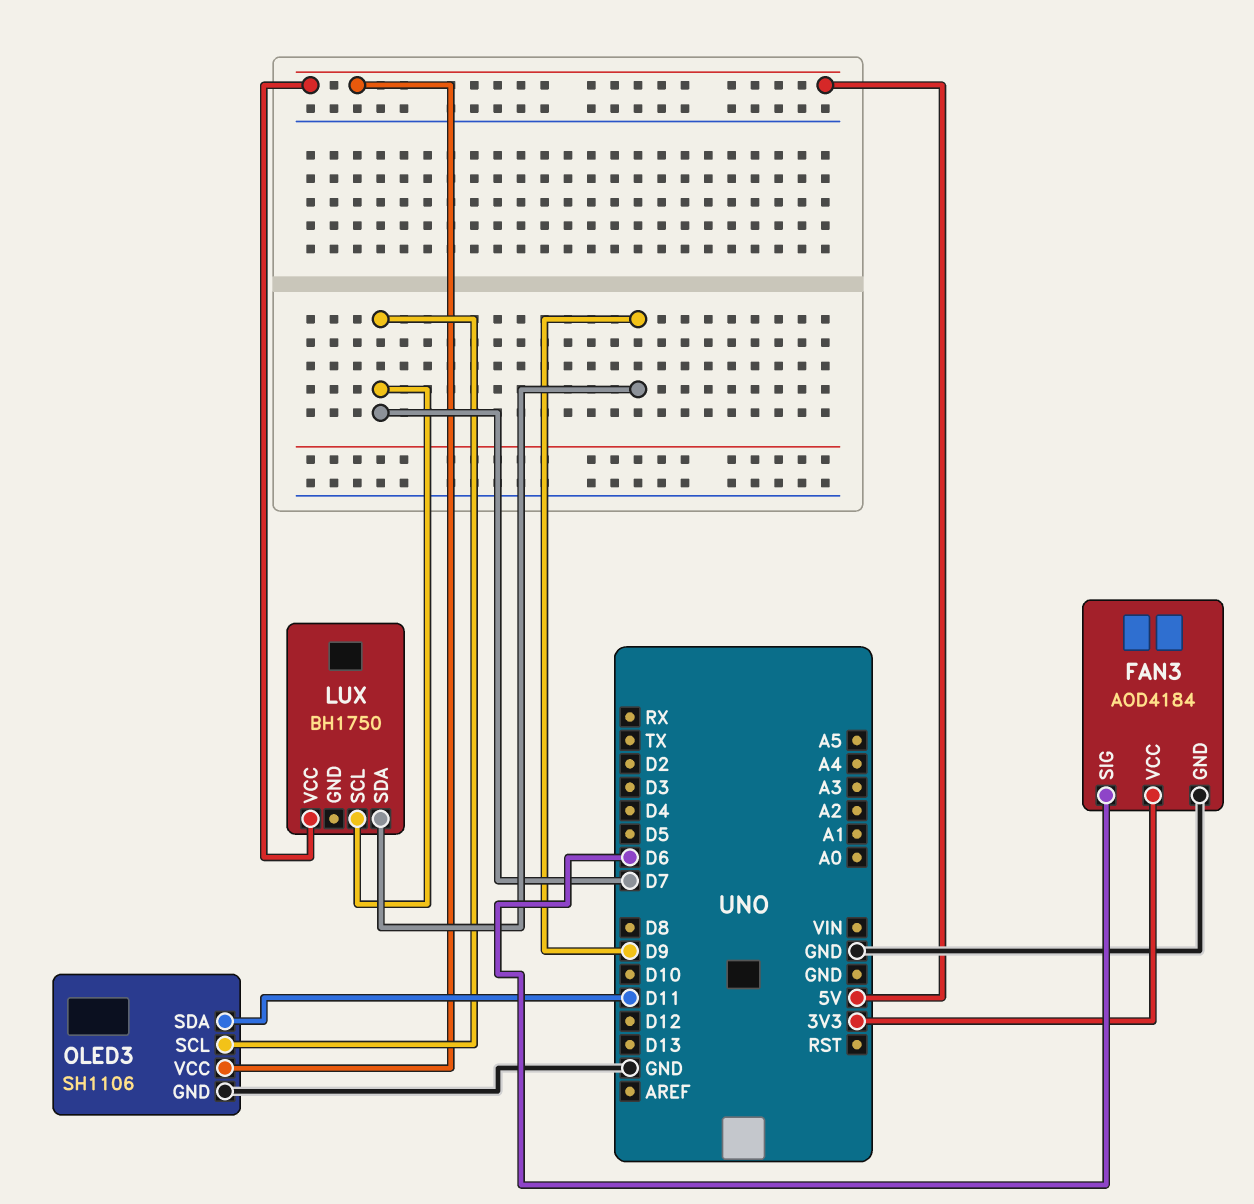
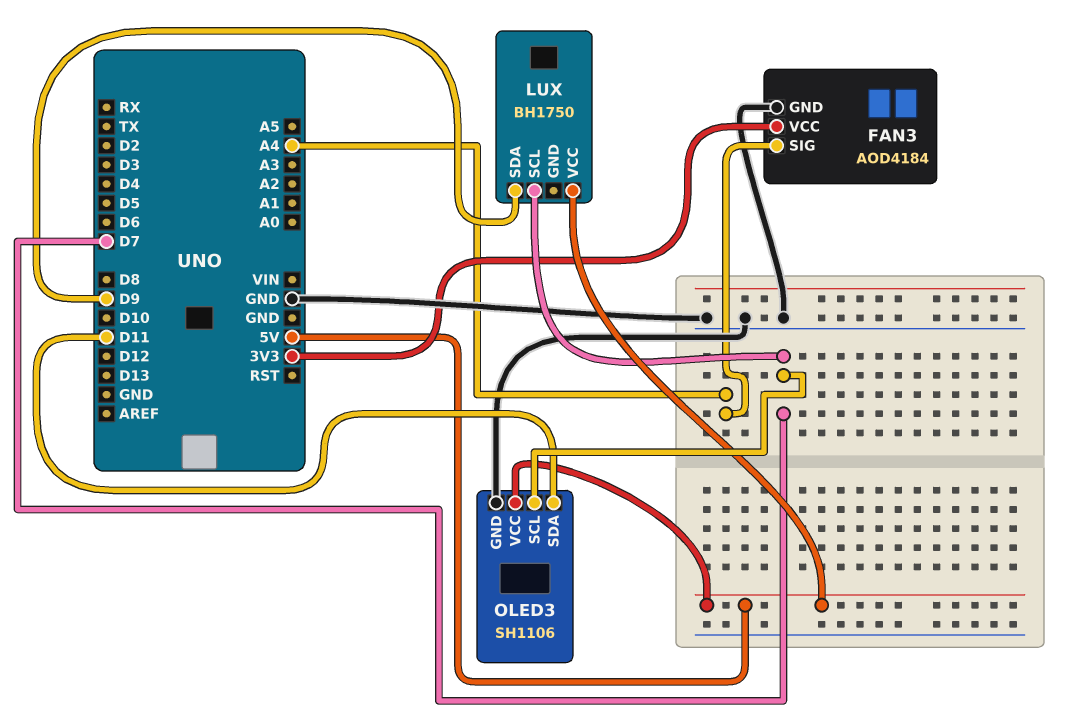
FAN3 pin SIG: D6 -> A4

